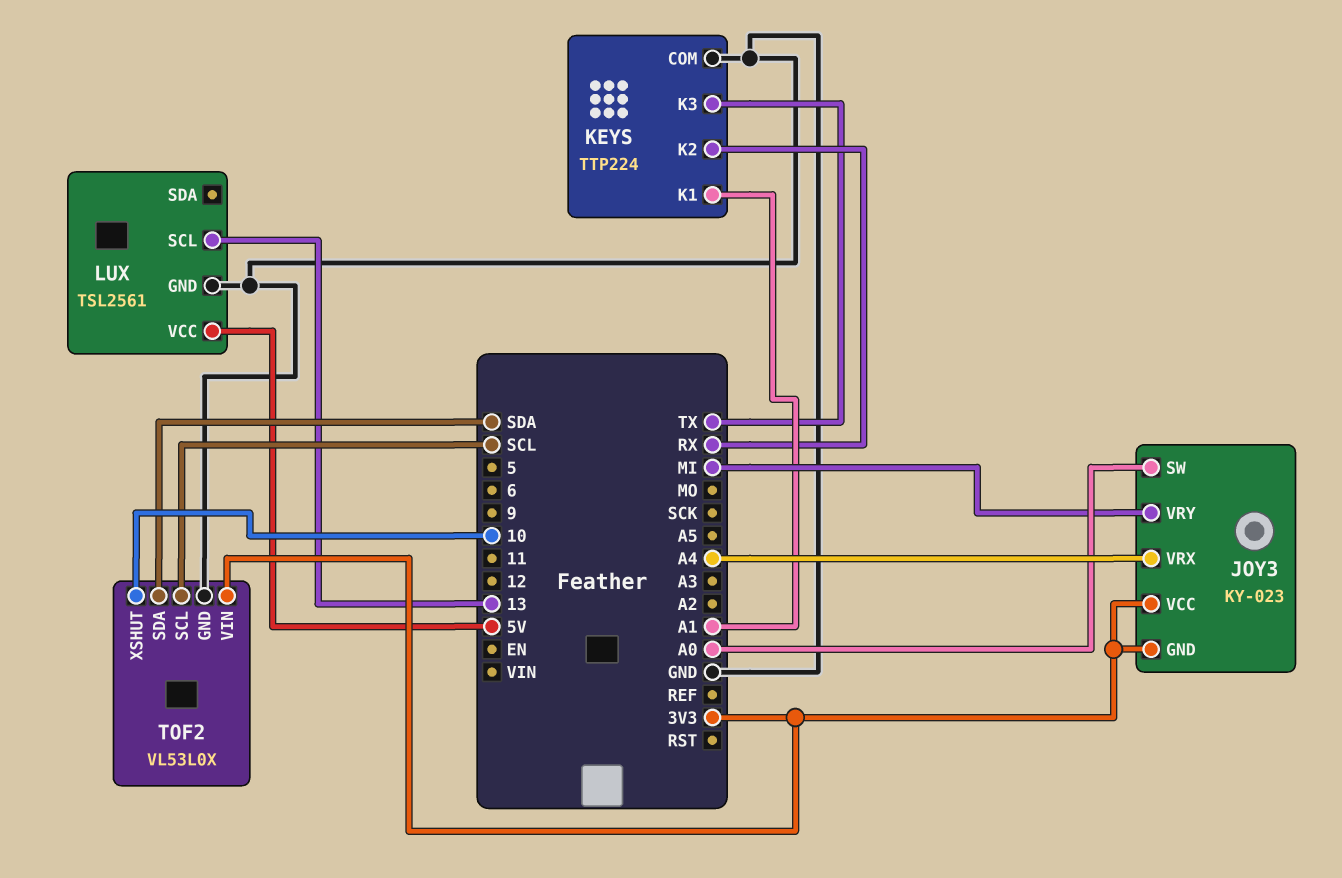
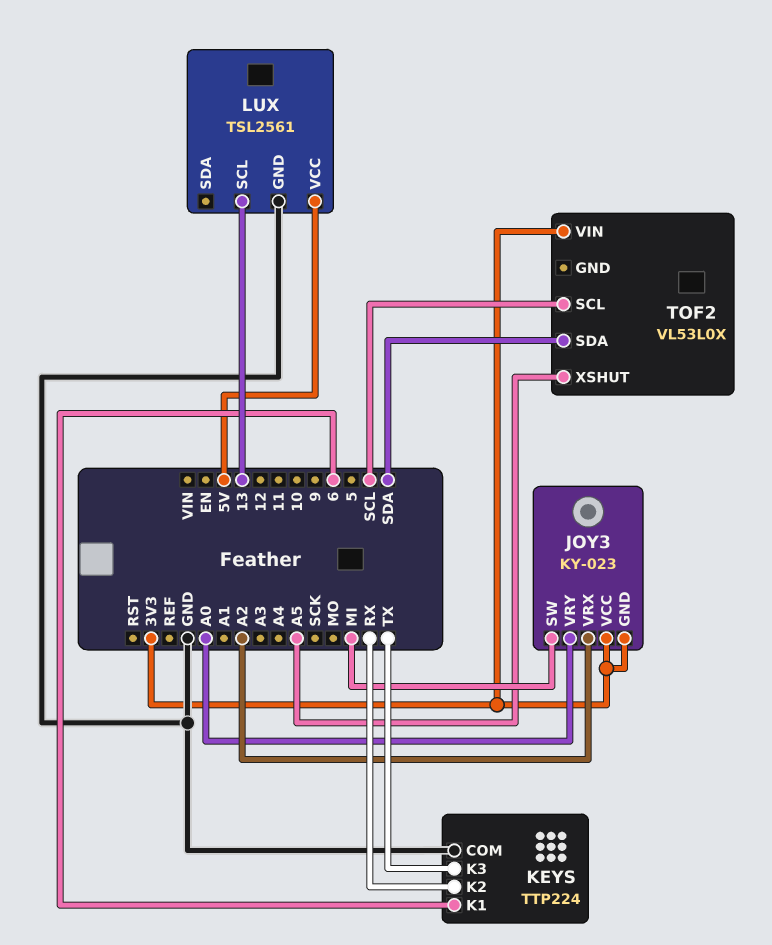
JOY3 pin SW: A0 -> MI
JOY3 pin VRX: A4 -> A2
JOY3 pin VRY: MI -> A0
KEYS pin K1: A1 -> 6
TOF2 pin GND: GND -> none
TOF2 pin XSHUT: 10 -> A5

